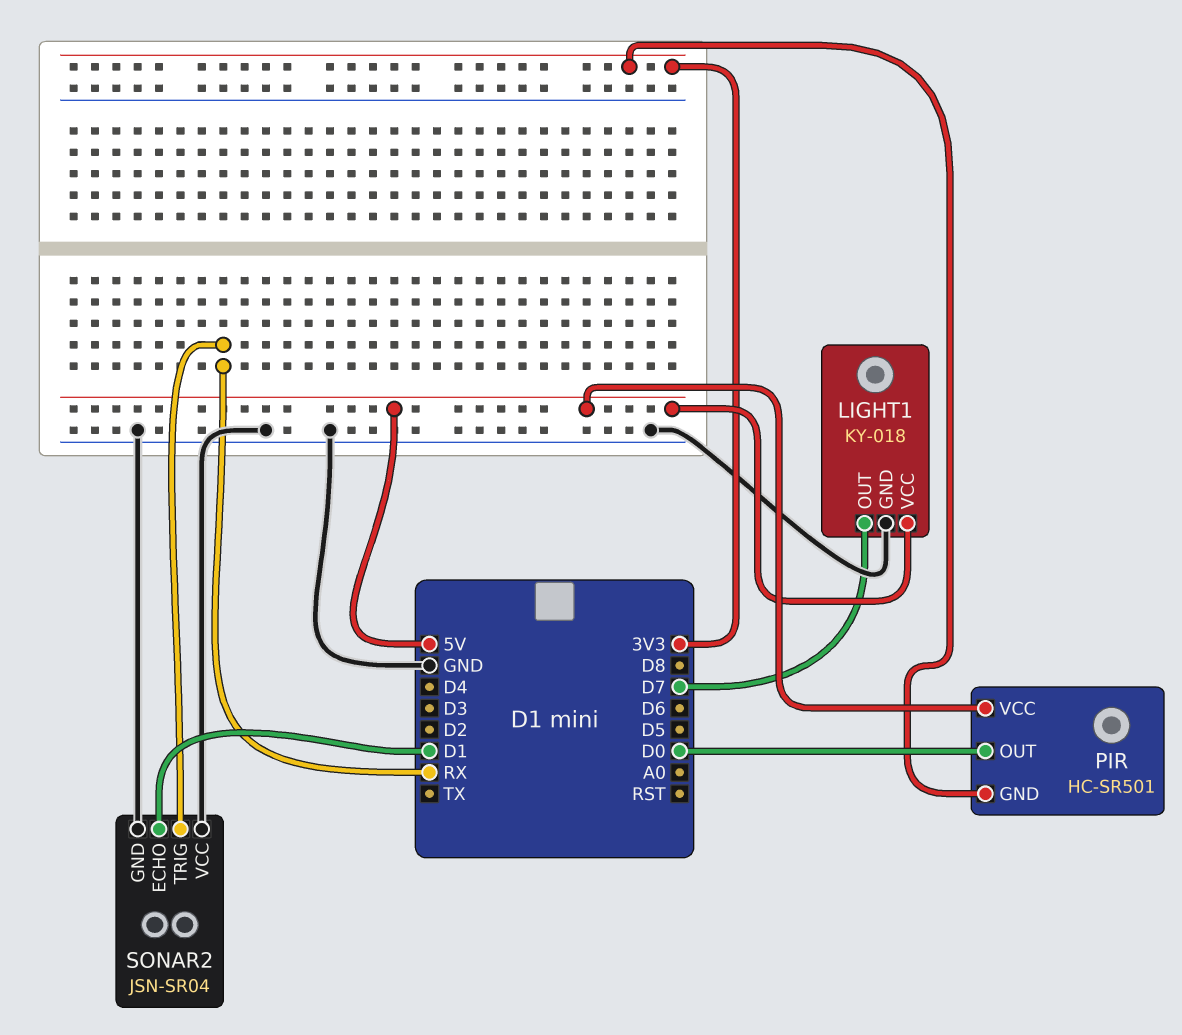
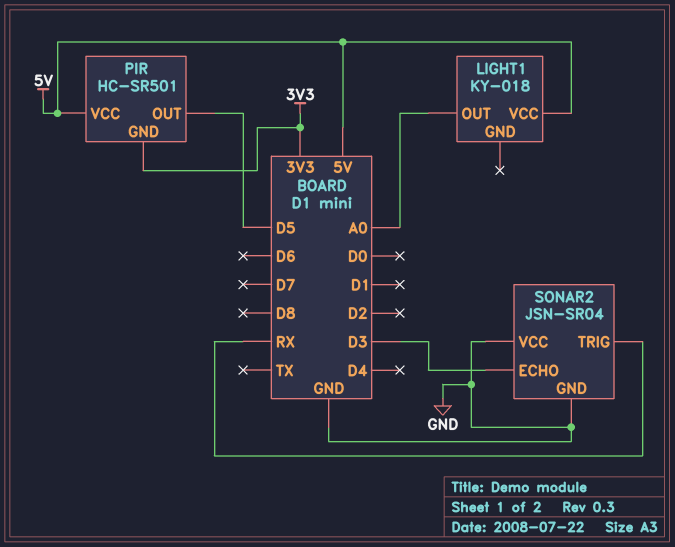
LIGHT1 pin GND: GND -> none
LIGHT1 pin OUT: D7 -> A0
PIR pin OUT: D0 -> D5
SONAR2 pin ECHO: D1 -> D3

